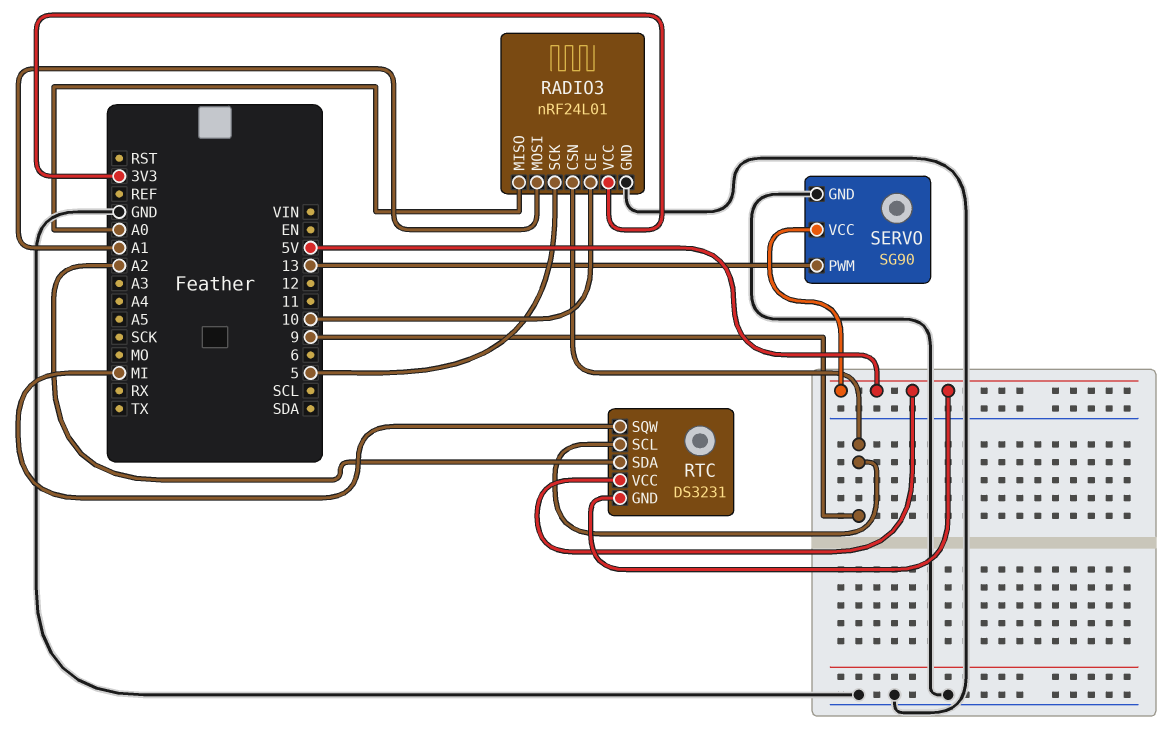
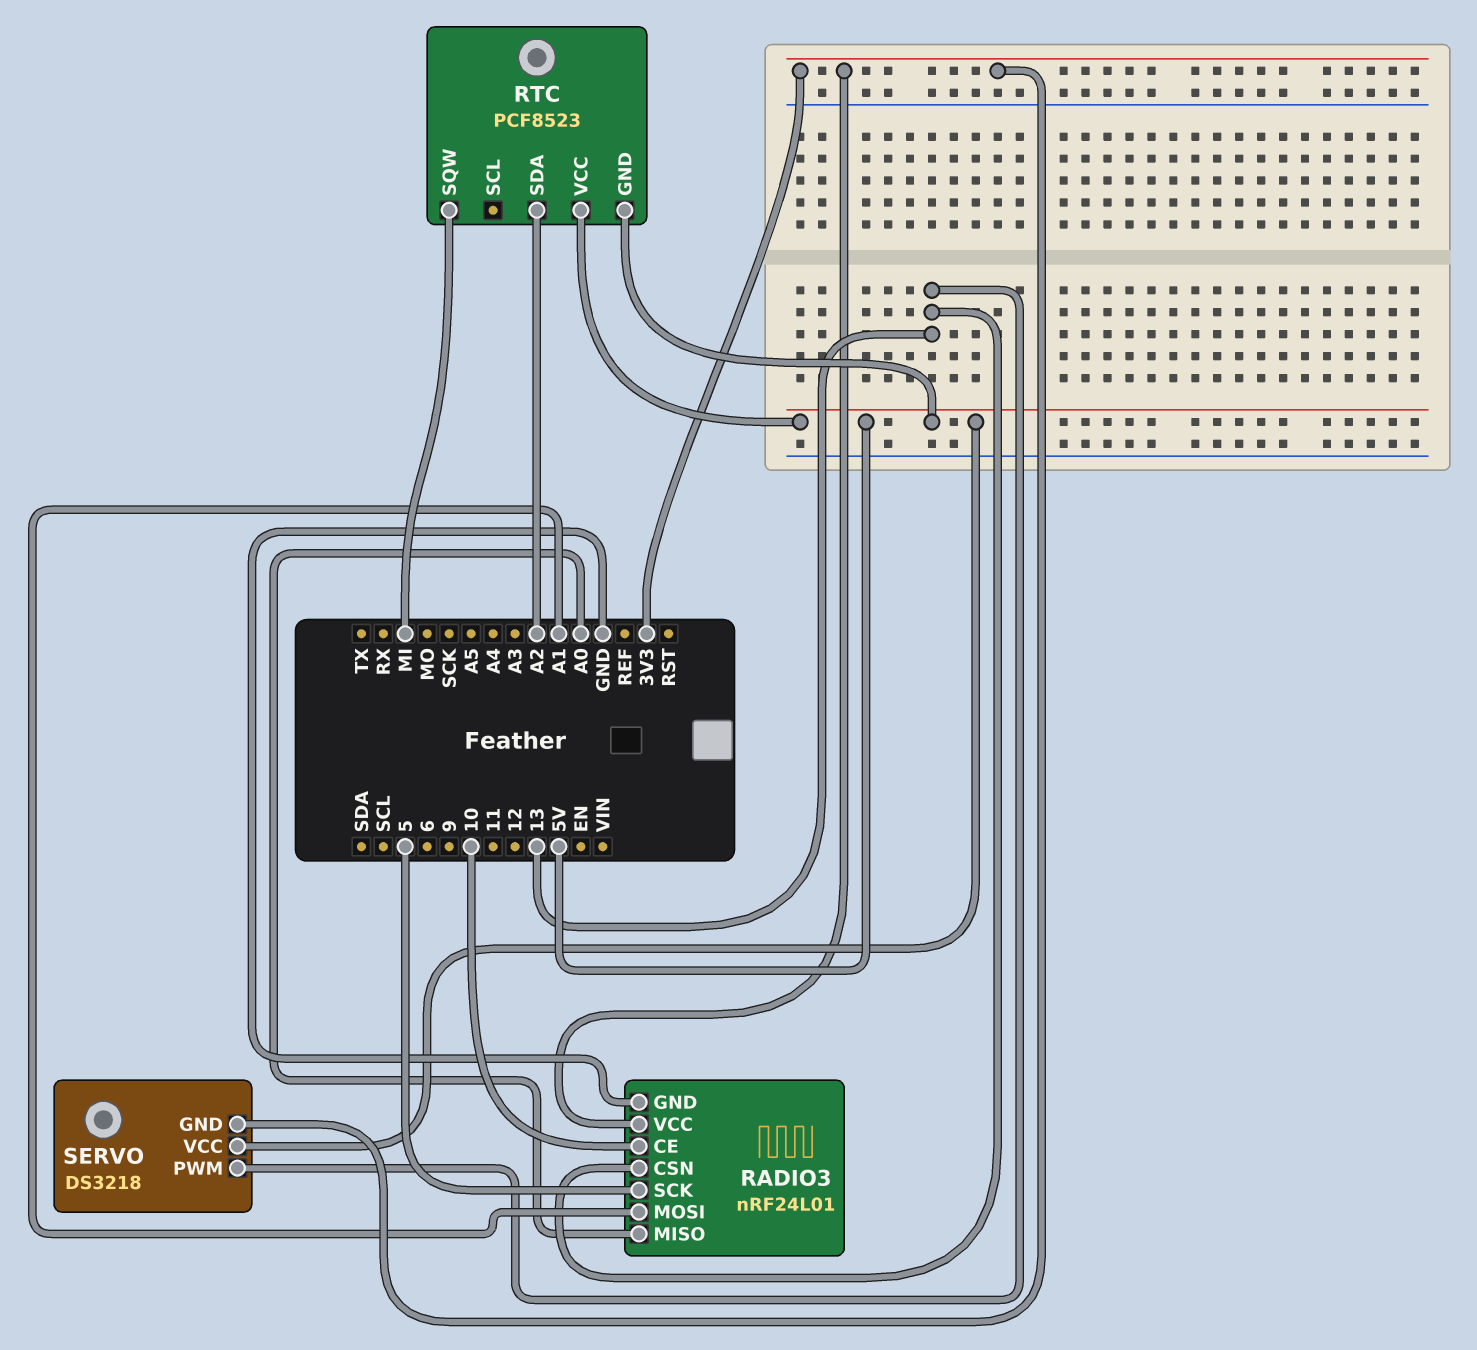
RADIO3 pin CSN: 9 -> 13
RTC: DS3231 -> PCF8523
RTC pin SCL: 9 -> none
SERVO: SG90 -> DS3218
SERVO pin GND: GND -> 3V3

